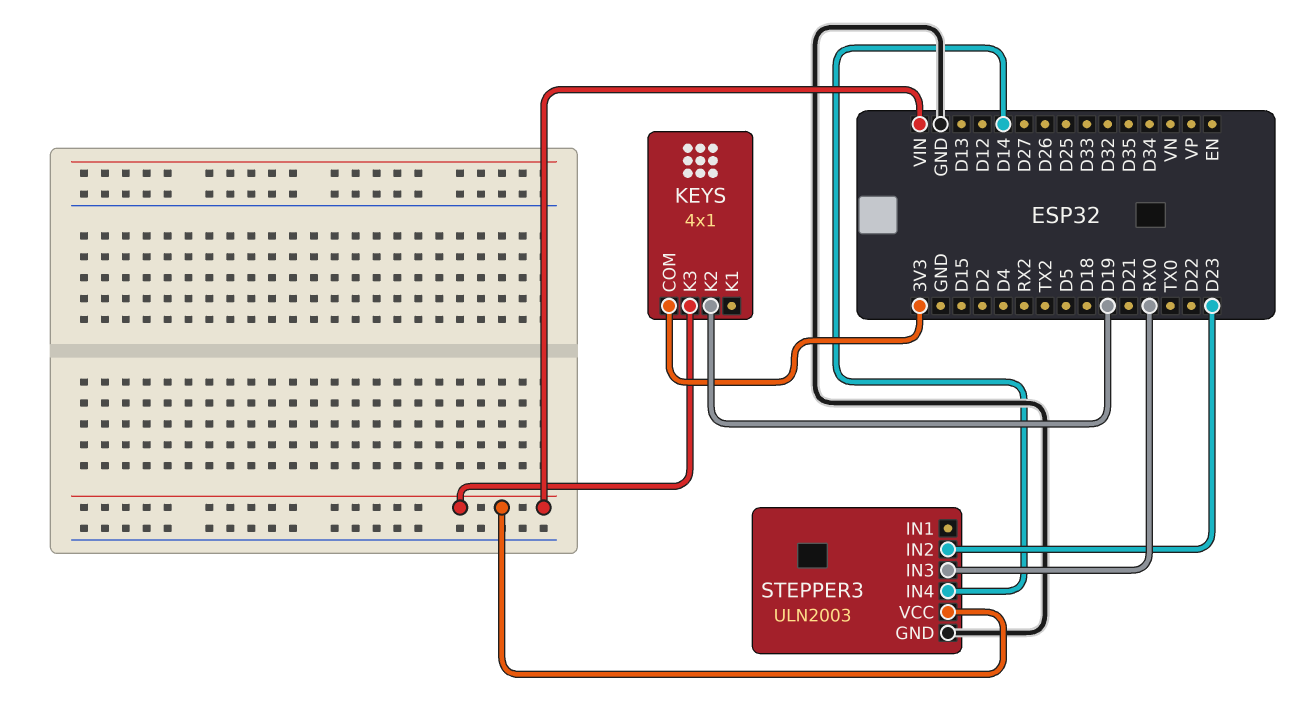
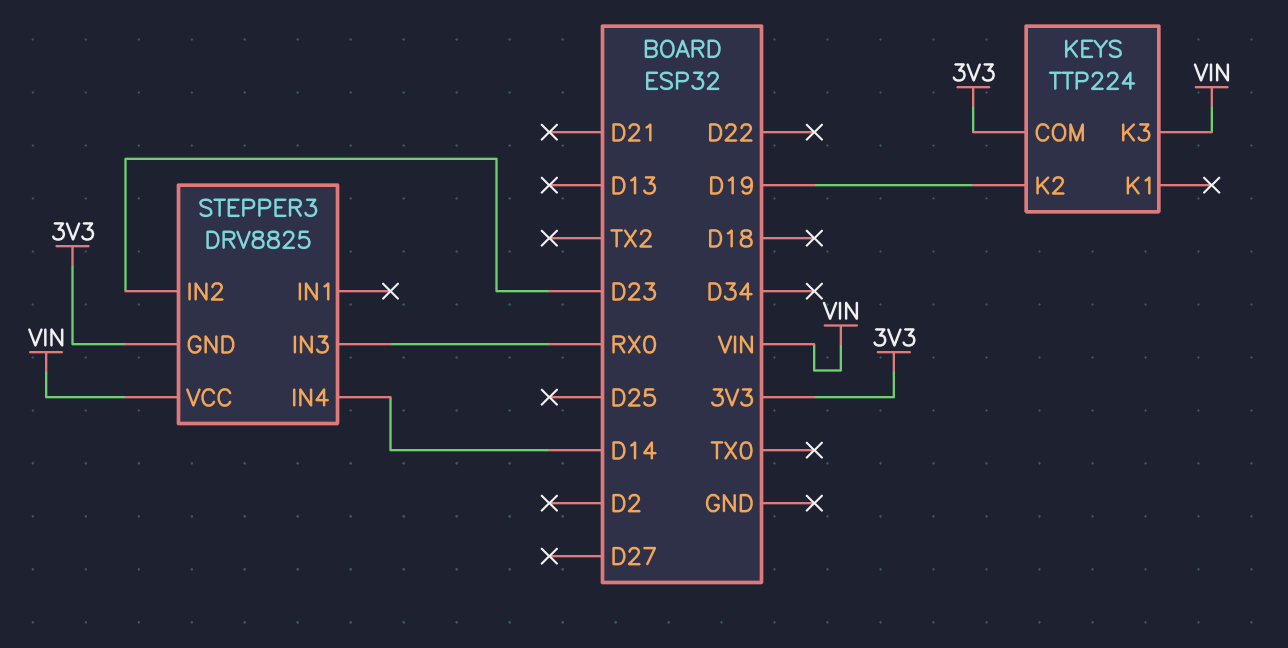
KEYS: 4x1 -> TTP224
STEPPER3: ULN2003 -> DRV8825
STEPPER3 pin GND: GND -> 3V3

